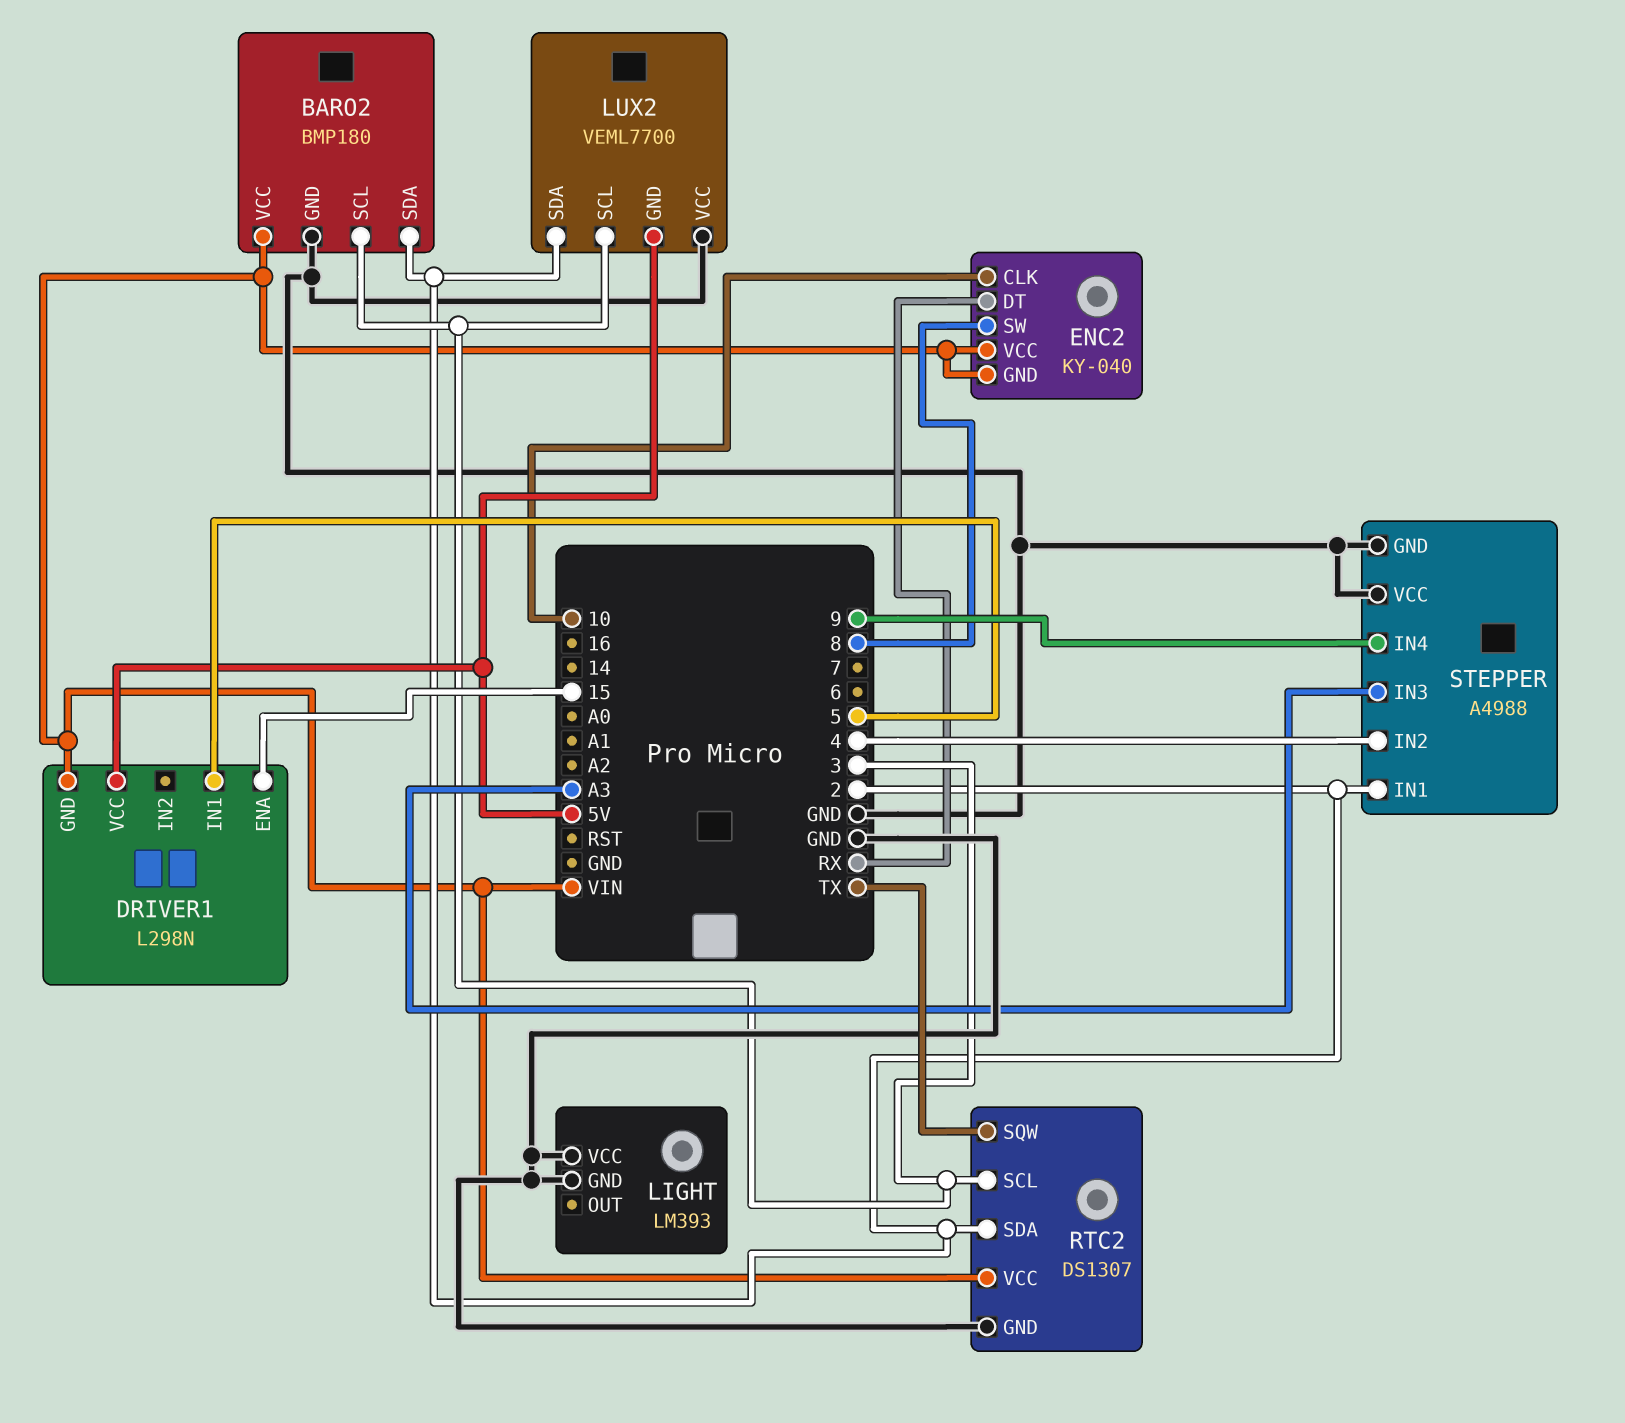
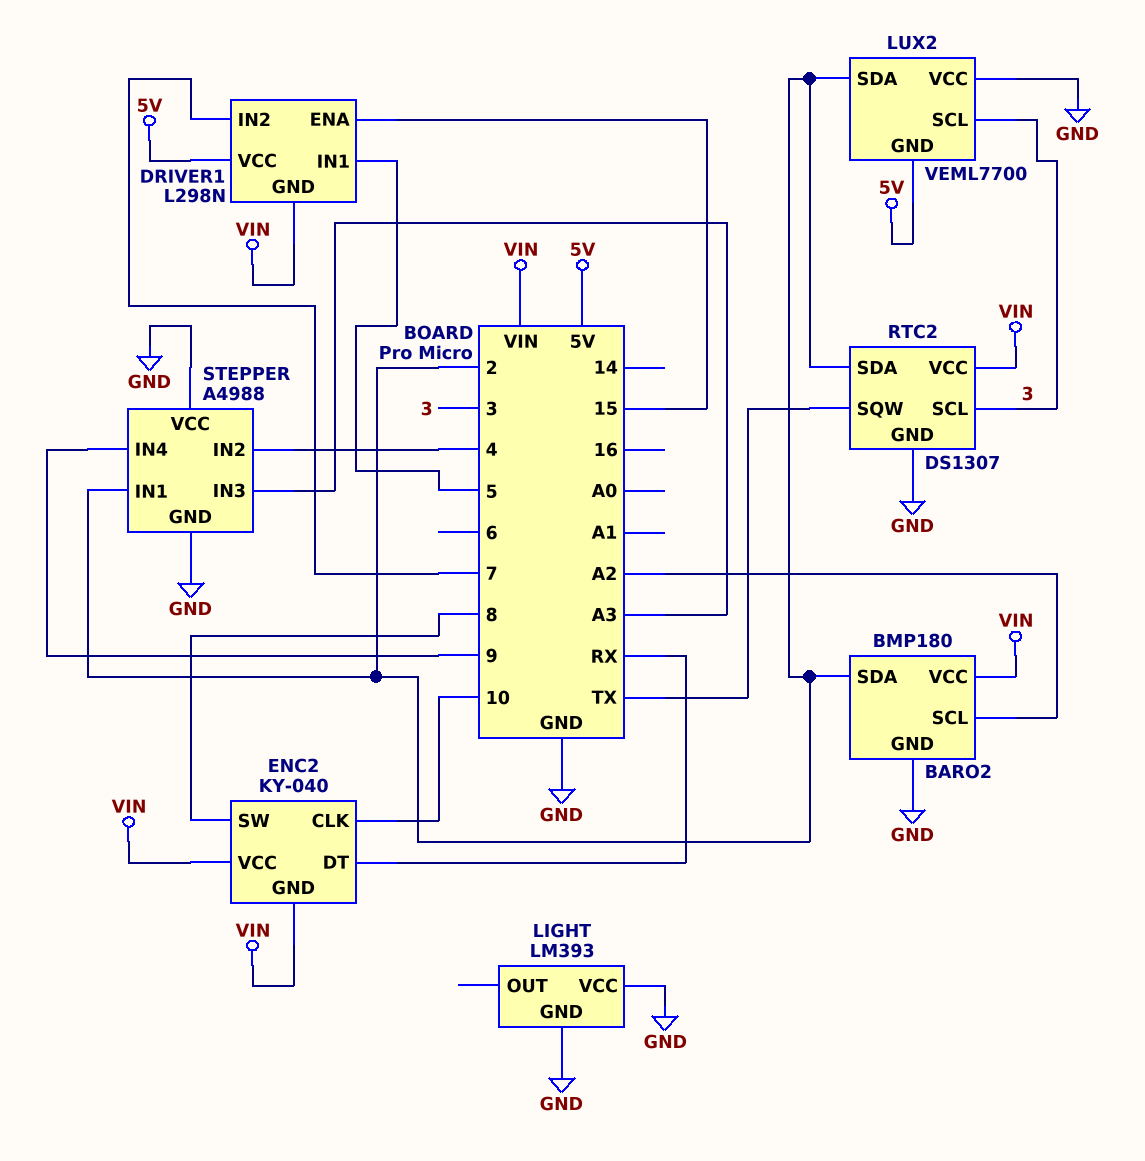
BARO2 pin SCL: 3 -> A2
DRIVER1 pin IN2: none -> 7

